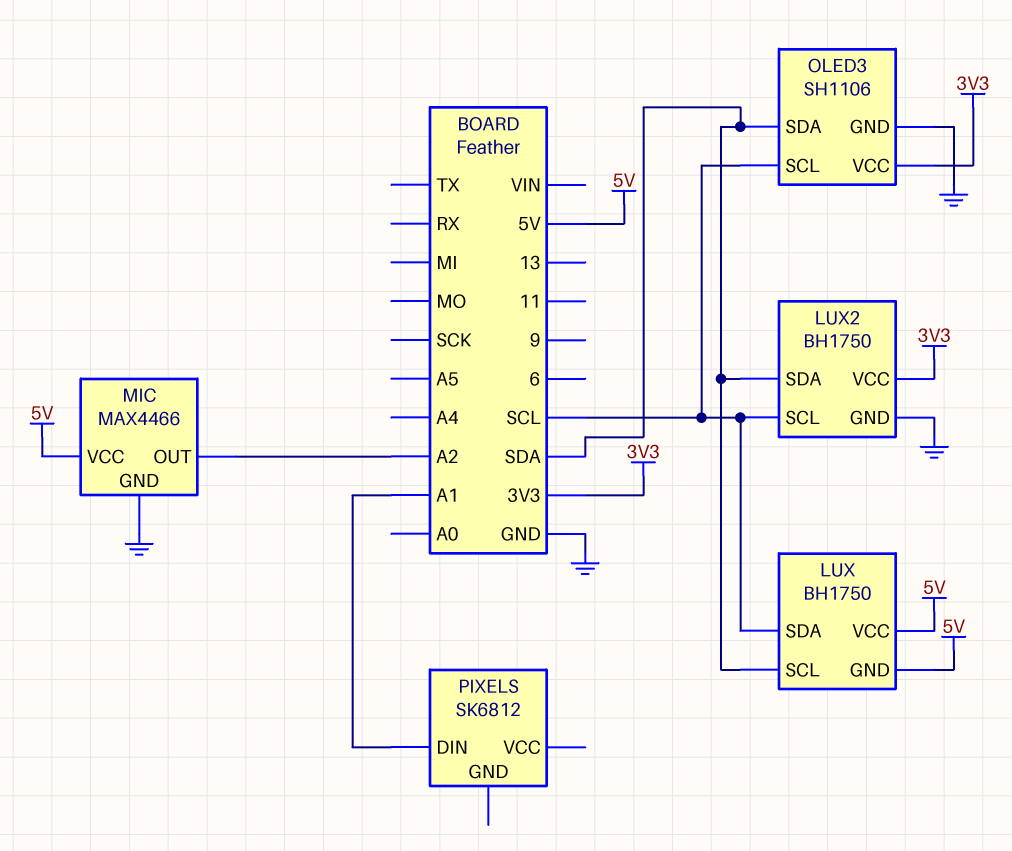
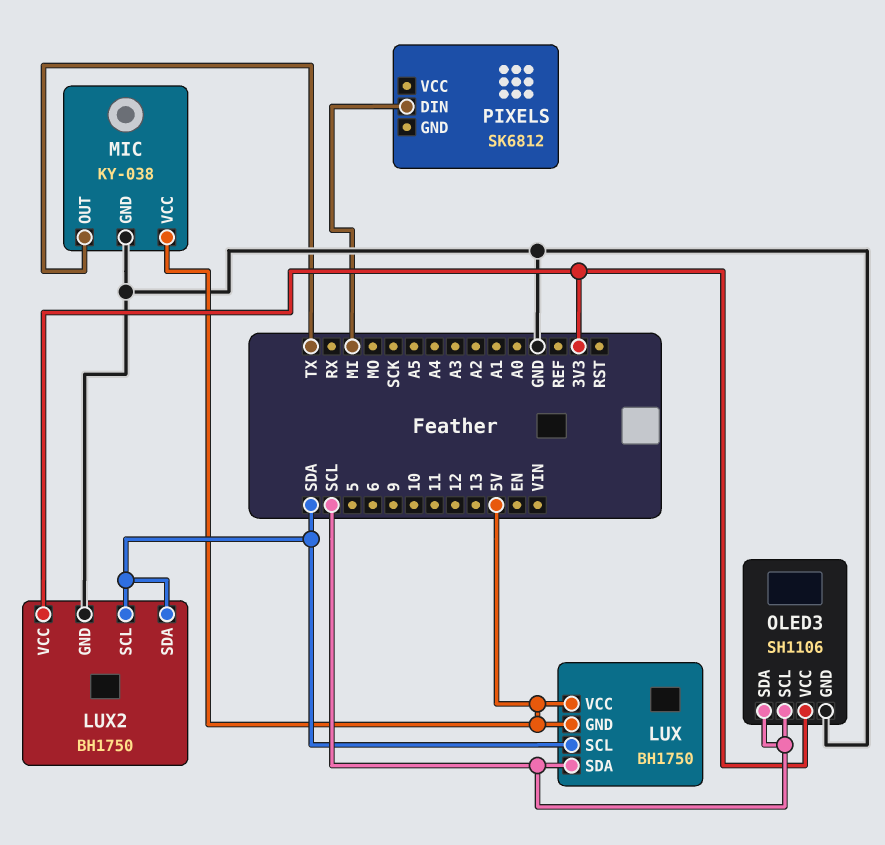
LUX2 pin SCL: SCL -> SDA
MIC: MAX4466 -> KY-038
MIC pin OUT: A2 -> TX
OLED3 pin SDA: SDA -> SCL
PIXELS pin DIN: A1 -> MI

